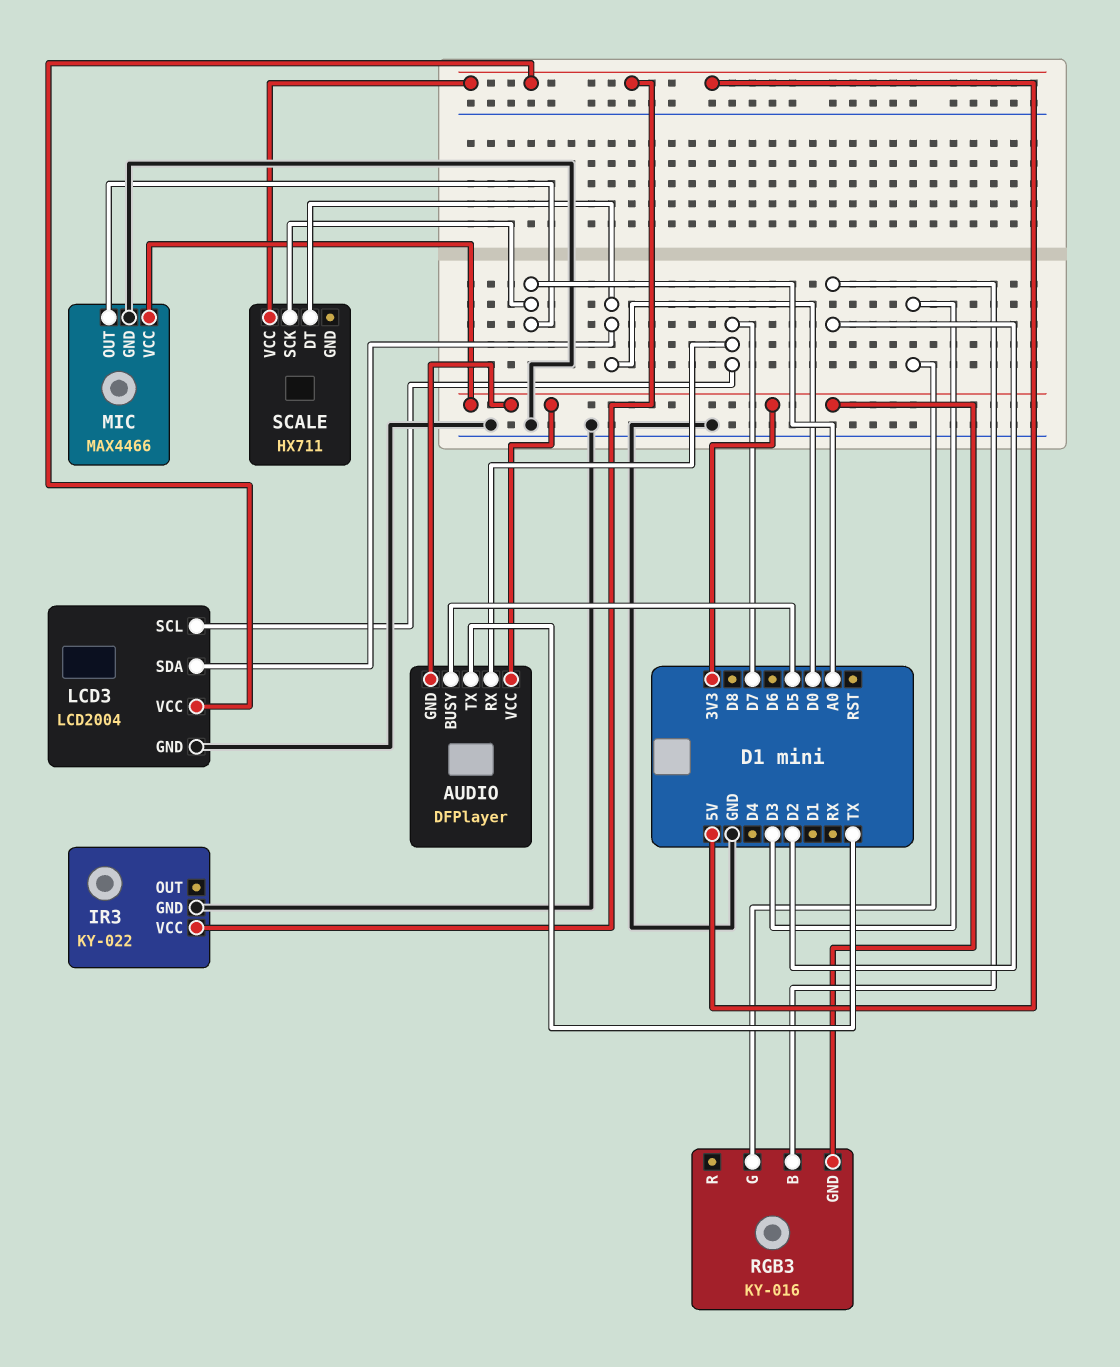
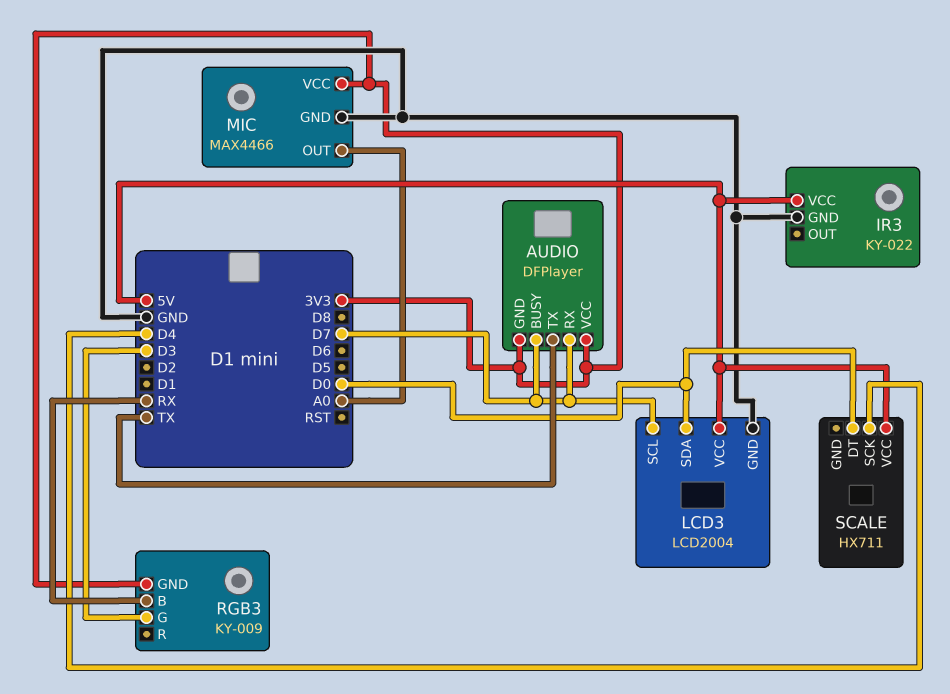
AUDIO pin BUSY: D5 -> D7
RGB3: KY-016 -> KY-009
RGB3 pin B: D2 -> RX
SCALE pin SCK: A0 -> D4

